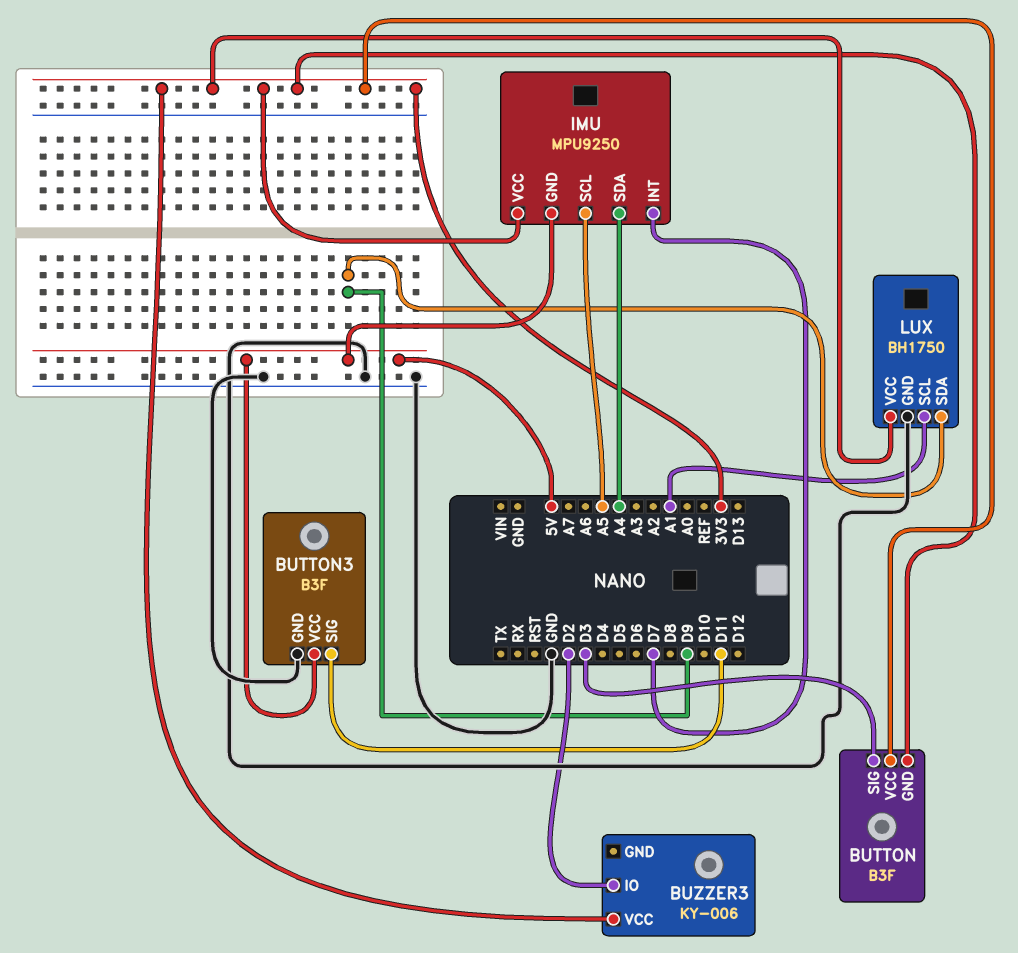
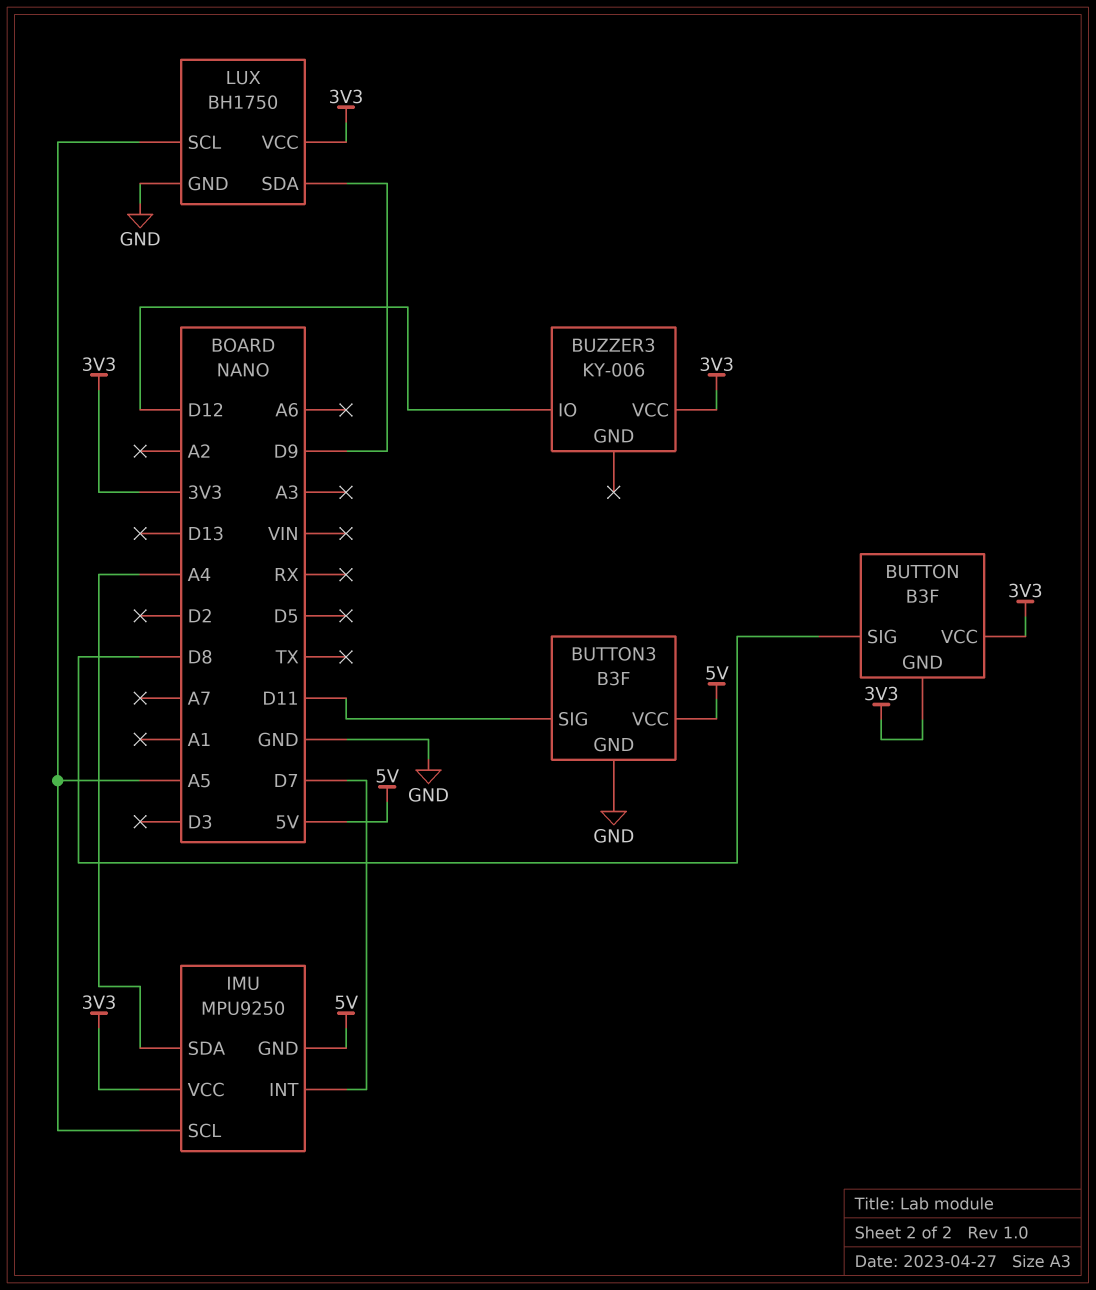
BUTTON pin SIG: D3 -> D8
BUZZER3 pin IO: D2 -> D12
LUX pin SCL: A1 -> A5

